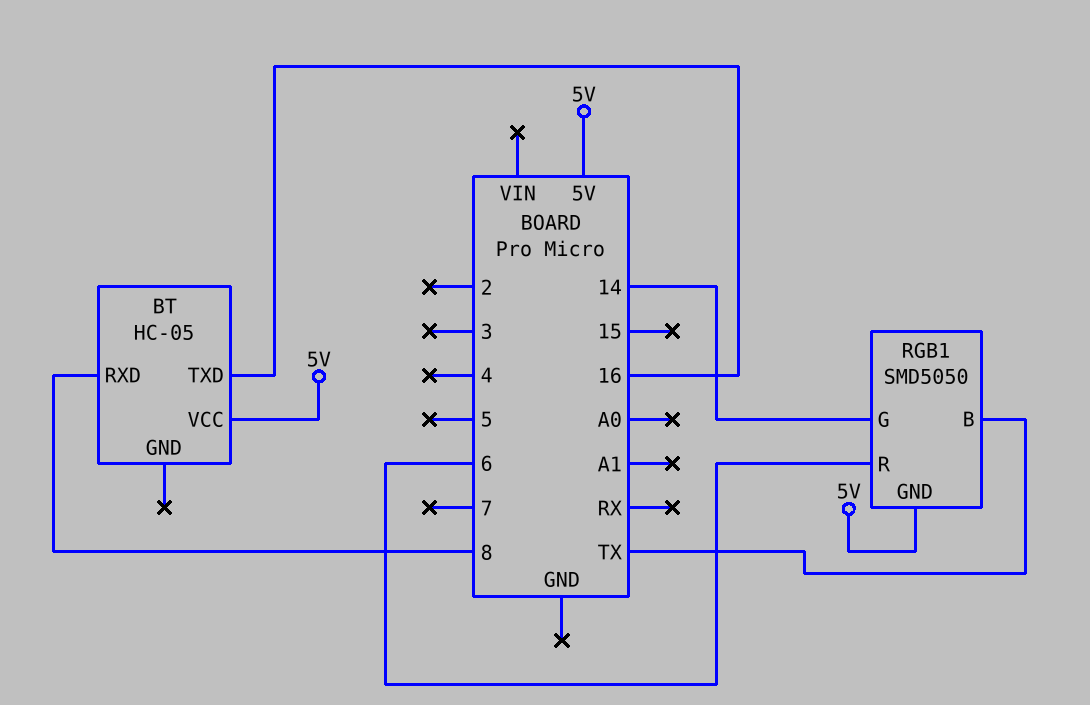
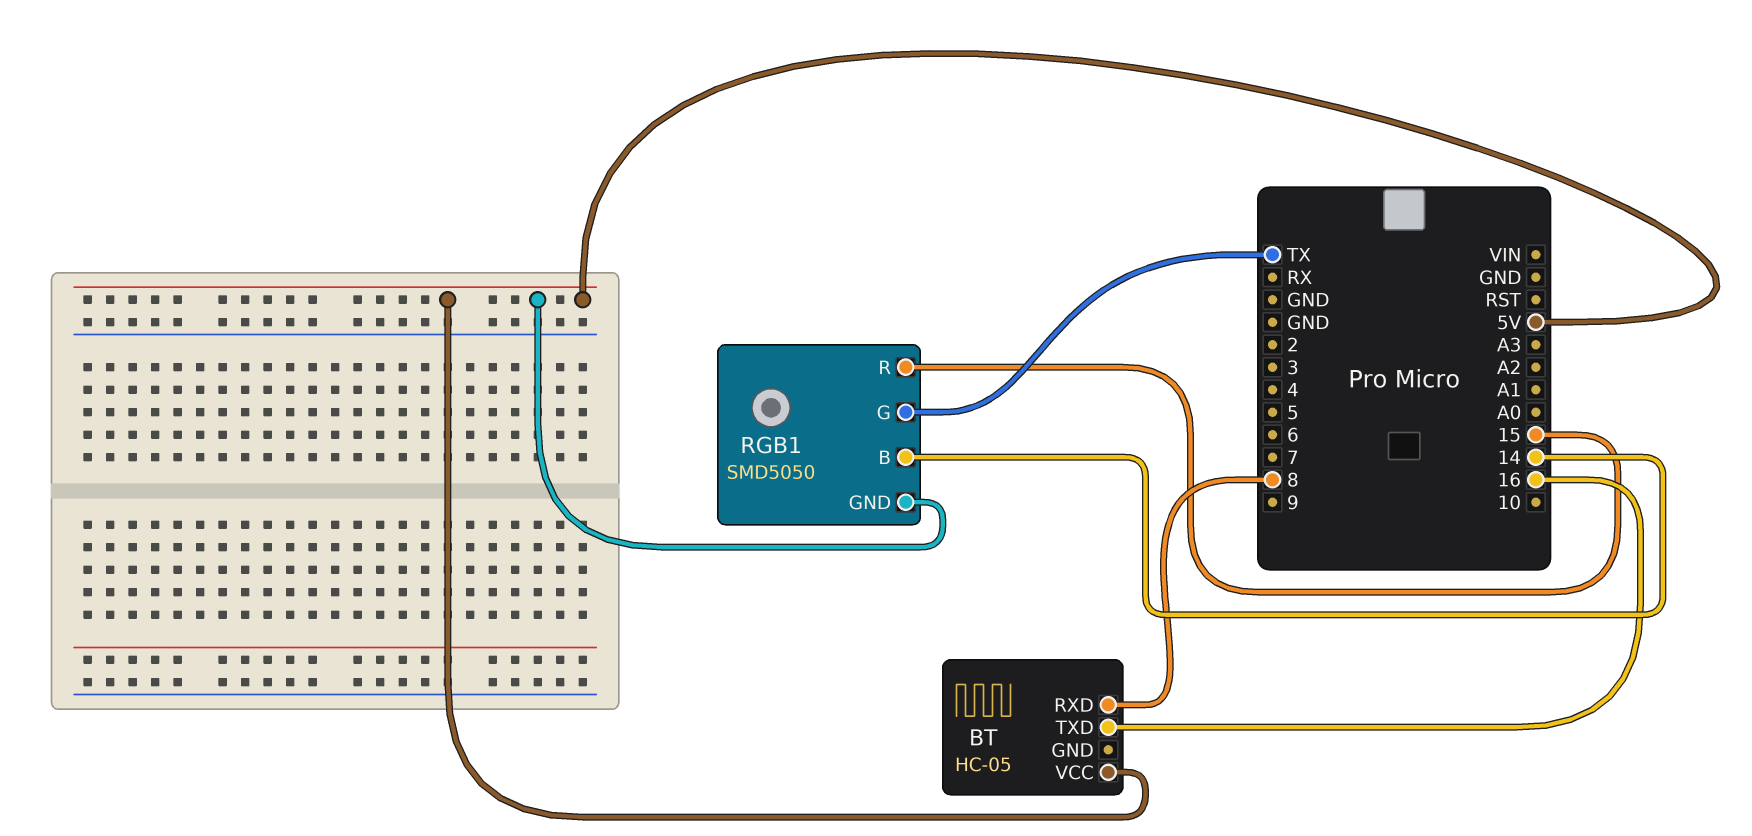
RGB1 pin B: TX -> 14
RGB1 pin G: 14 -> TX
RGB1 pin R: 6 -> 15

